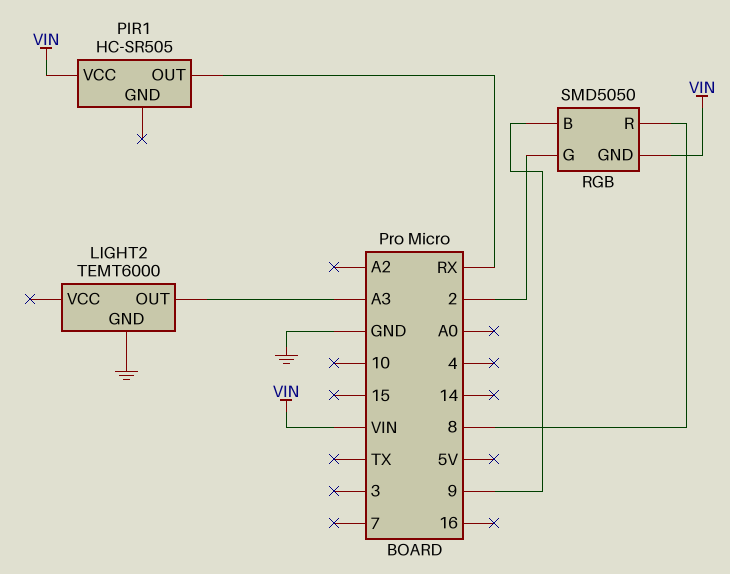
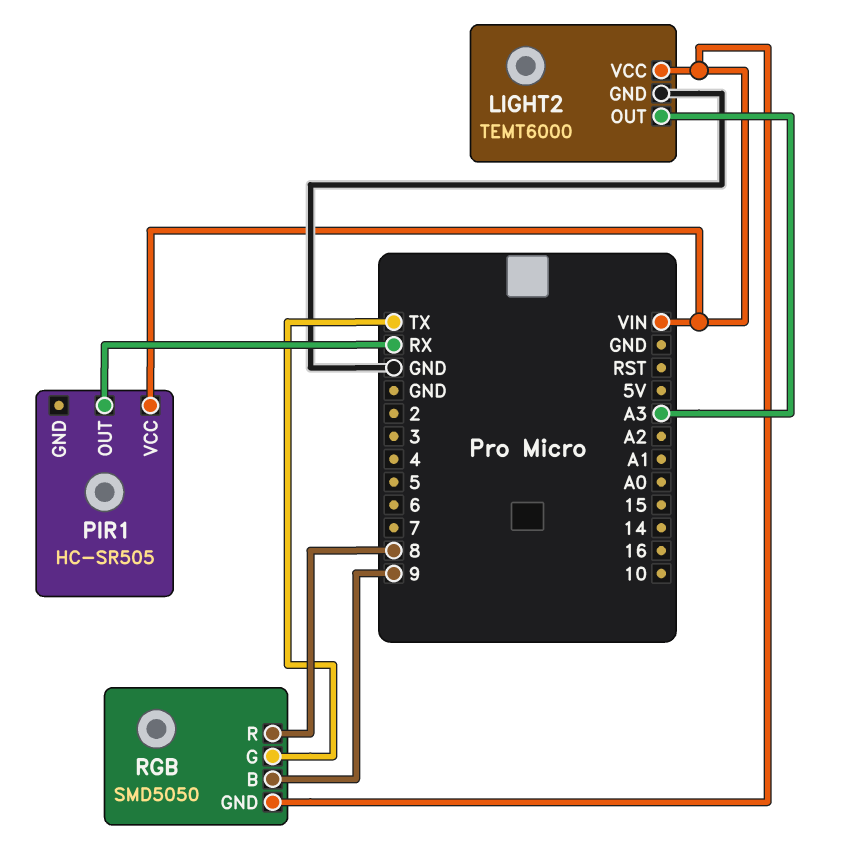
LIGHT2 pin VCC: none -> VIN
RGB pin G: 2 -> TX

